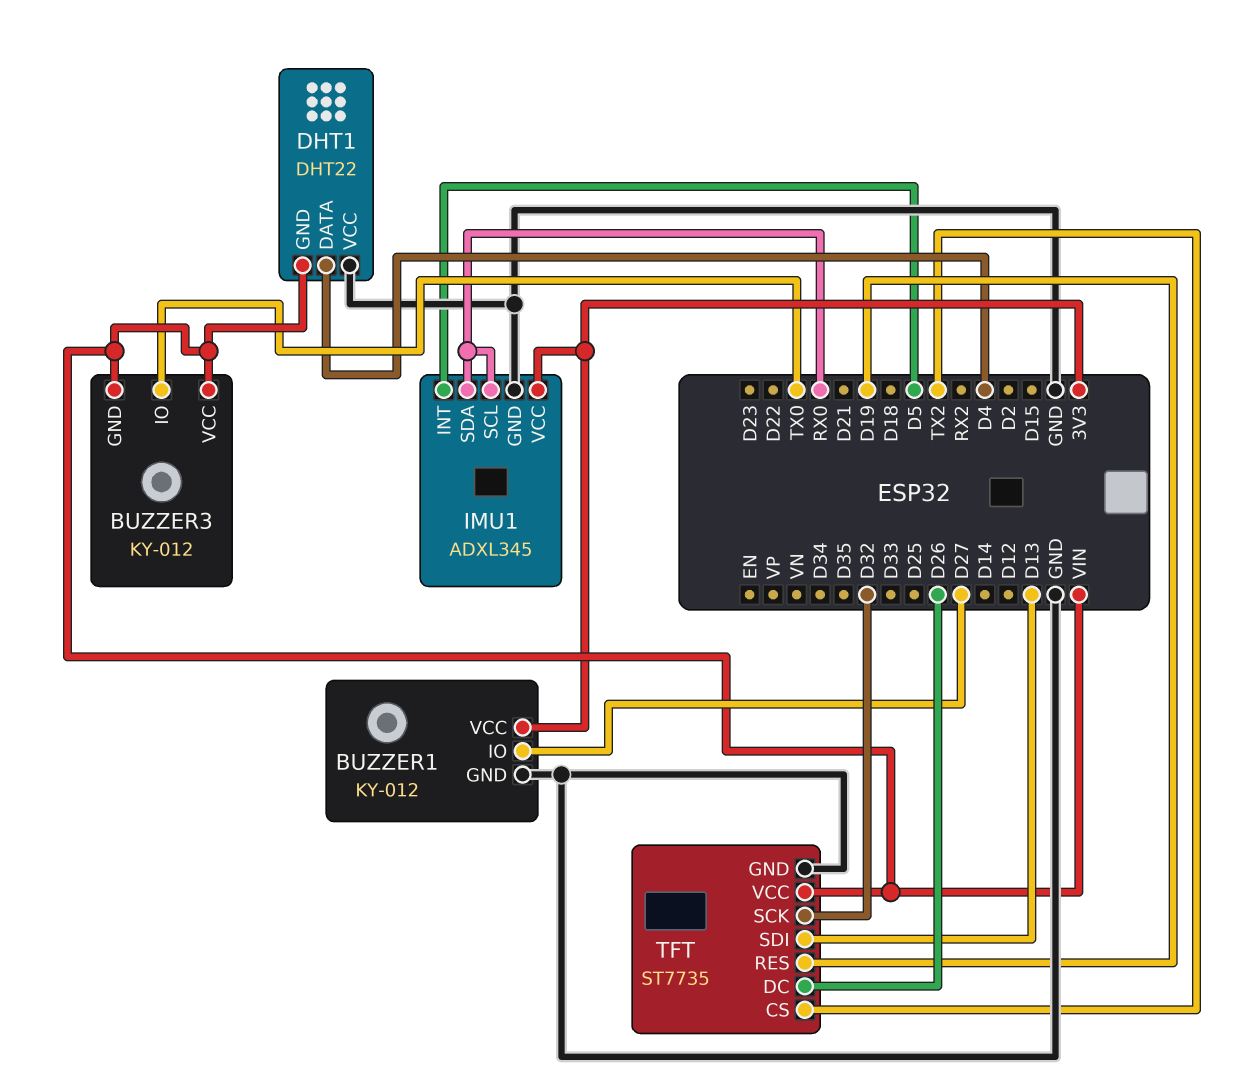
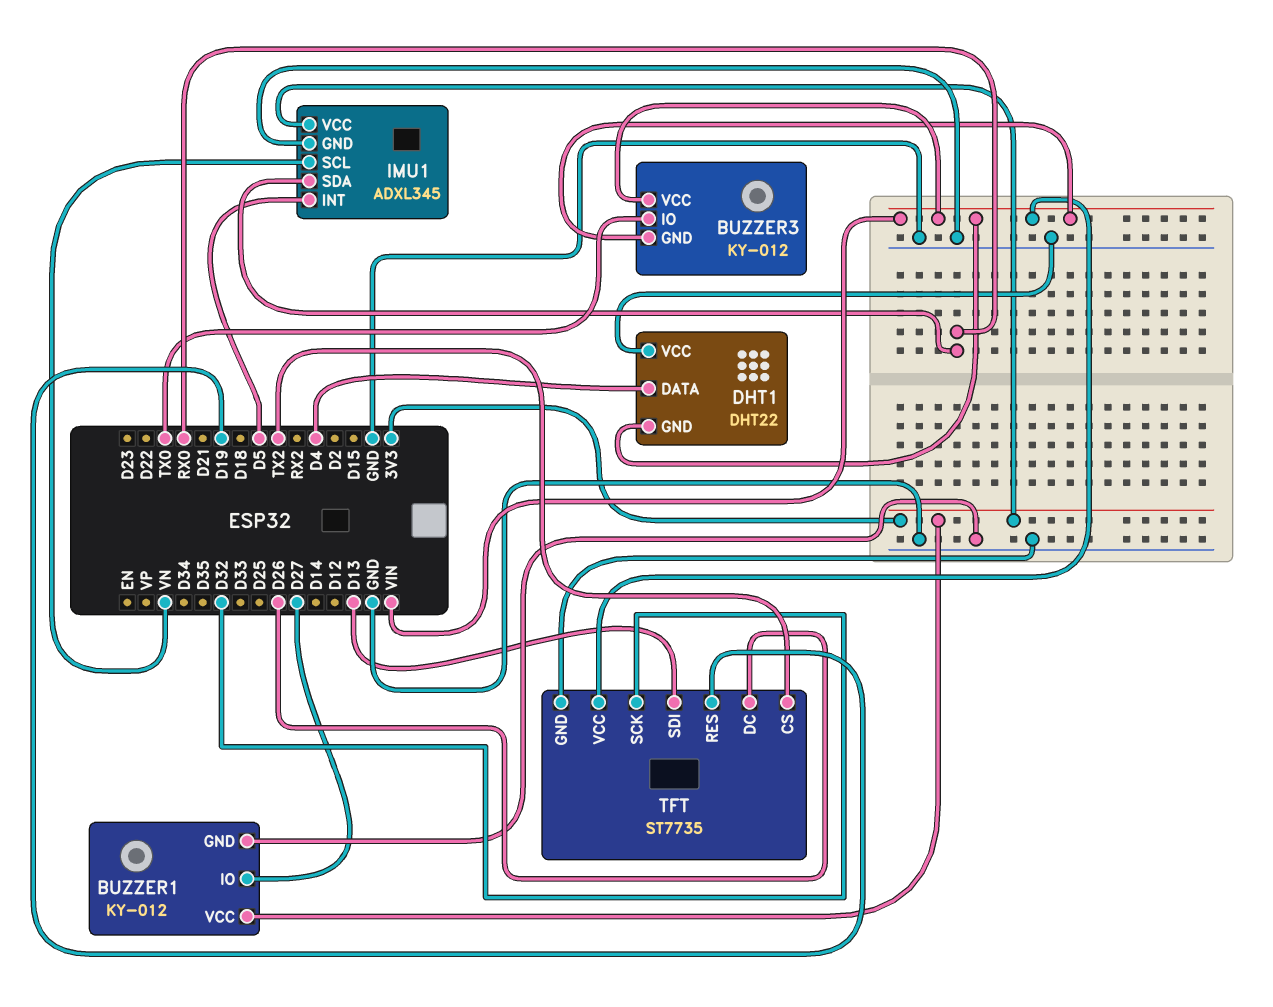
IMU1 pin SCL: RX0 -> VN

